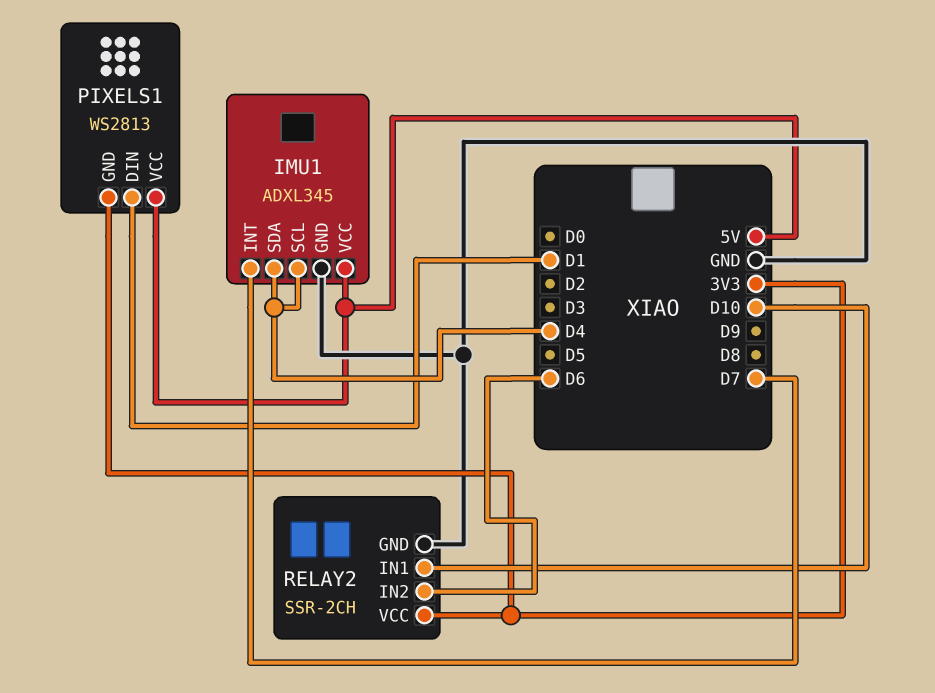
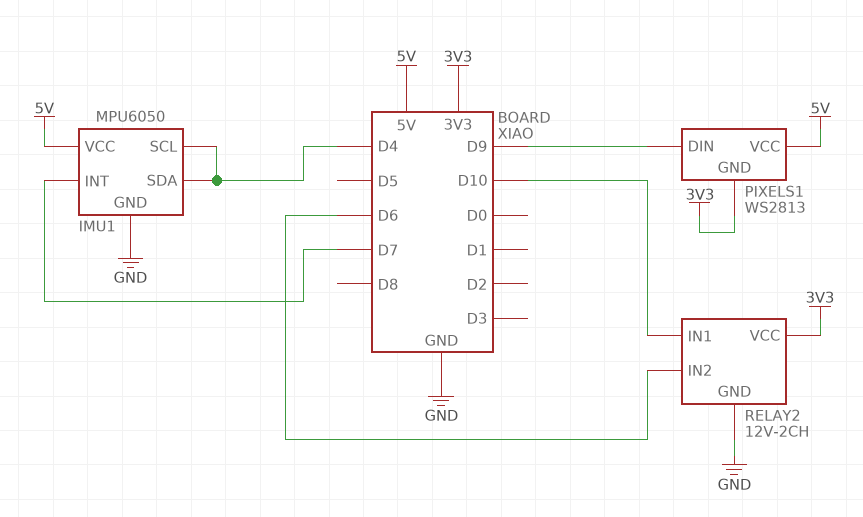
IMU1: ADXL345 -> MPU6050
PIXELS1 pin DIN: D1 -> D9
RELAY2: SSR-2CH -> 12V-2CH

